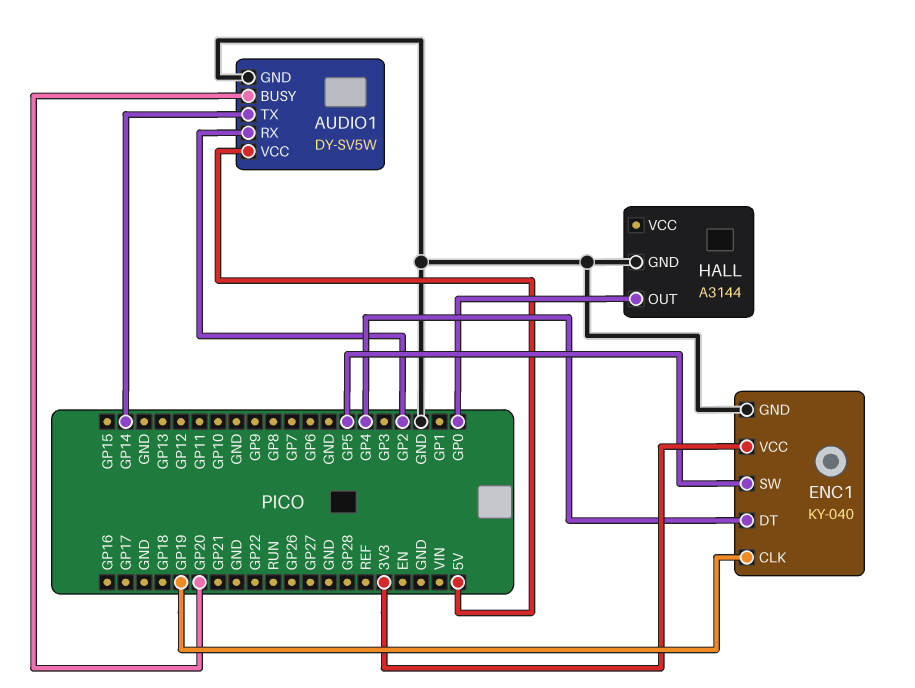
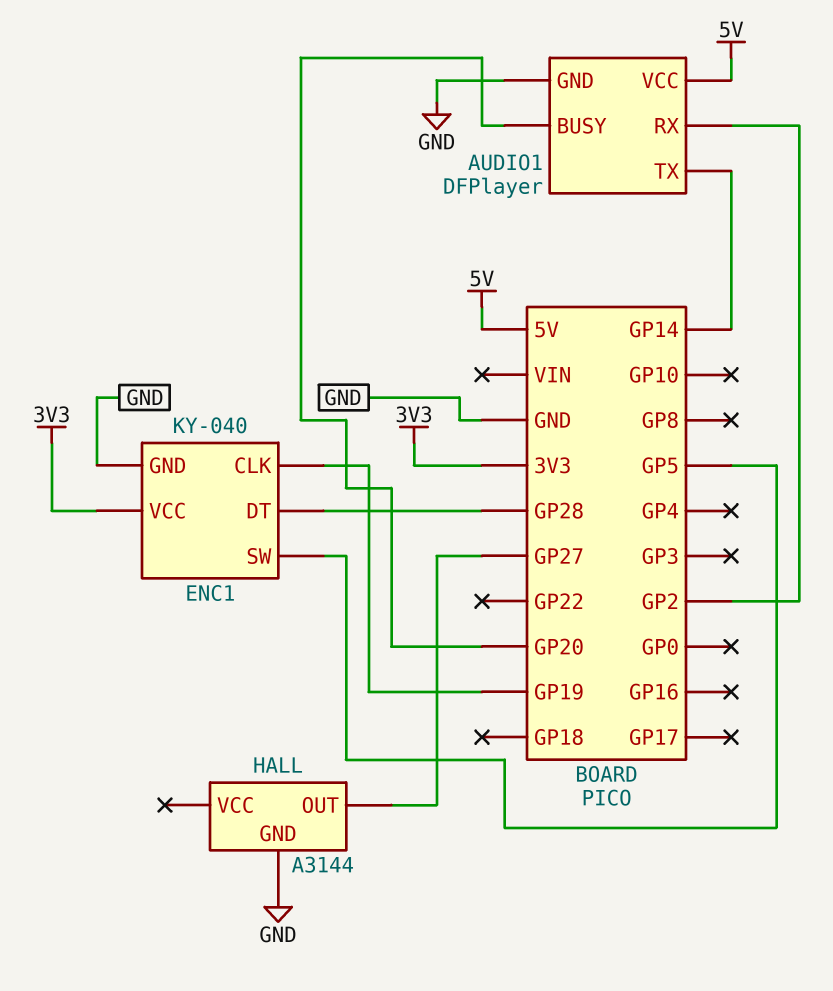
AUDIO1: DY-SV5W -> DFPlayer
ENC1 pin DT: GP4 -> GP28
HALL pin OUT: GP0 -> GP27

